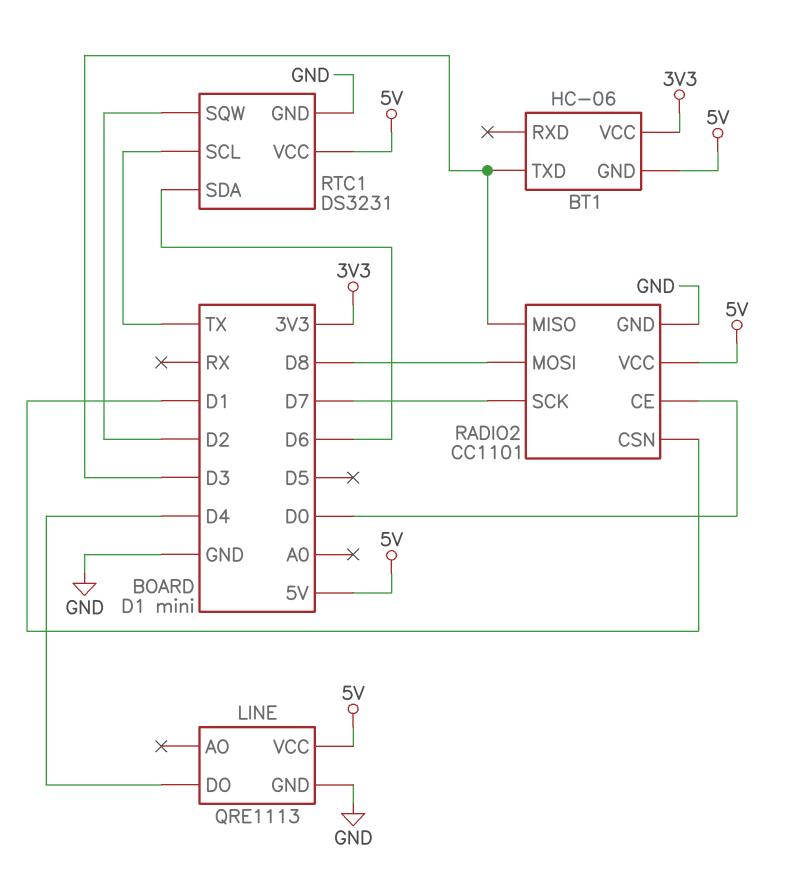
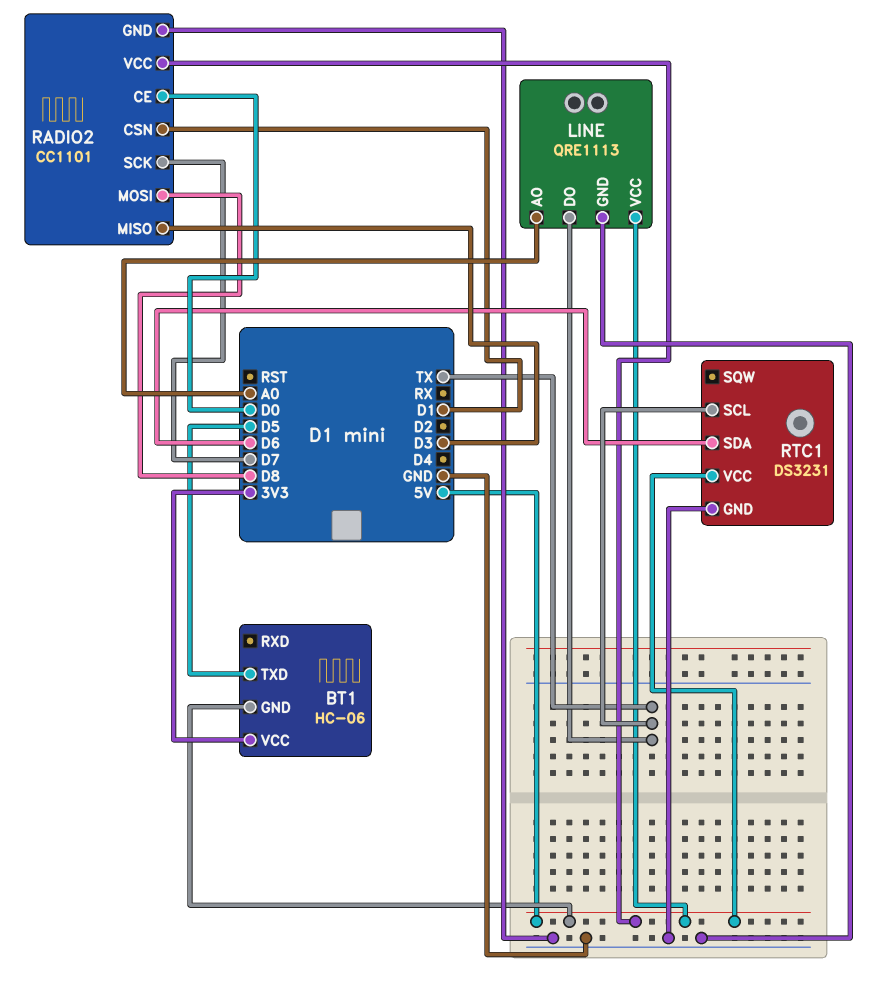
BT1 pin TXD: D3 -> D5
LINE pin AO: none -> A0
LINE pin DO: D4 -> TX
RTC1 pin SQW: D2 -> none

